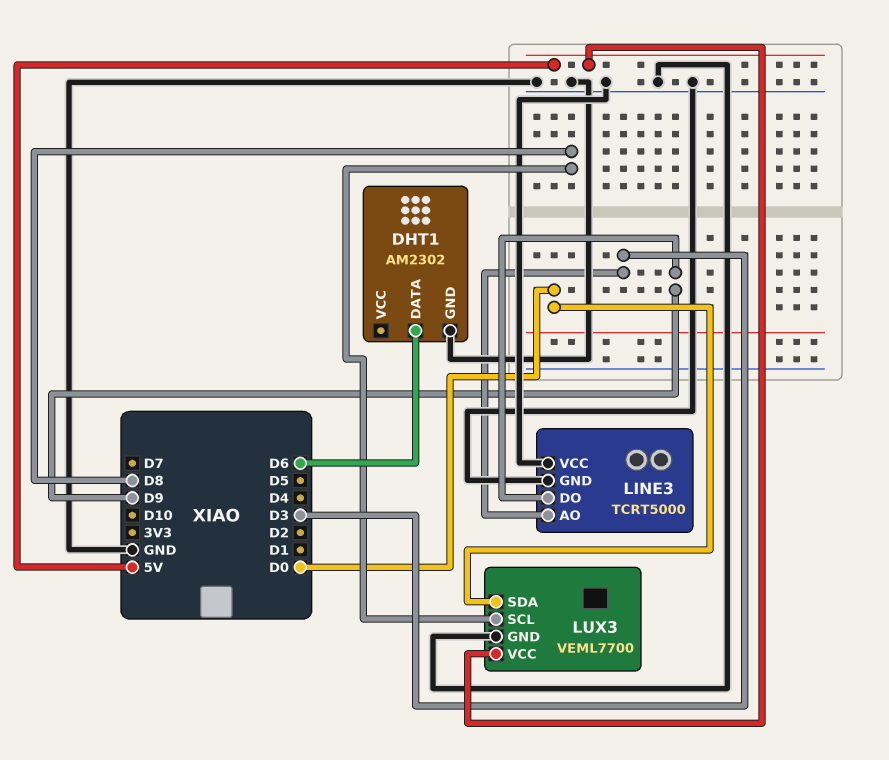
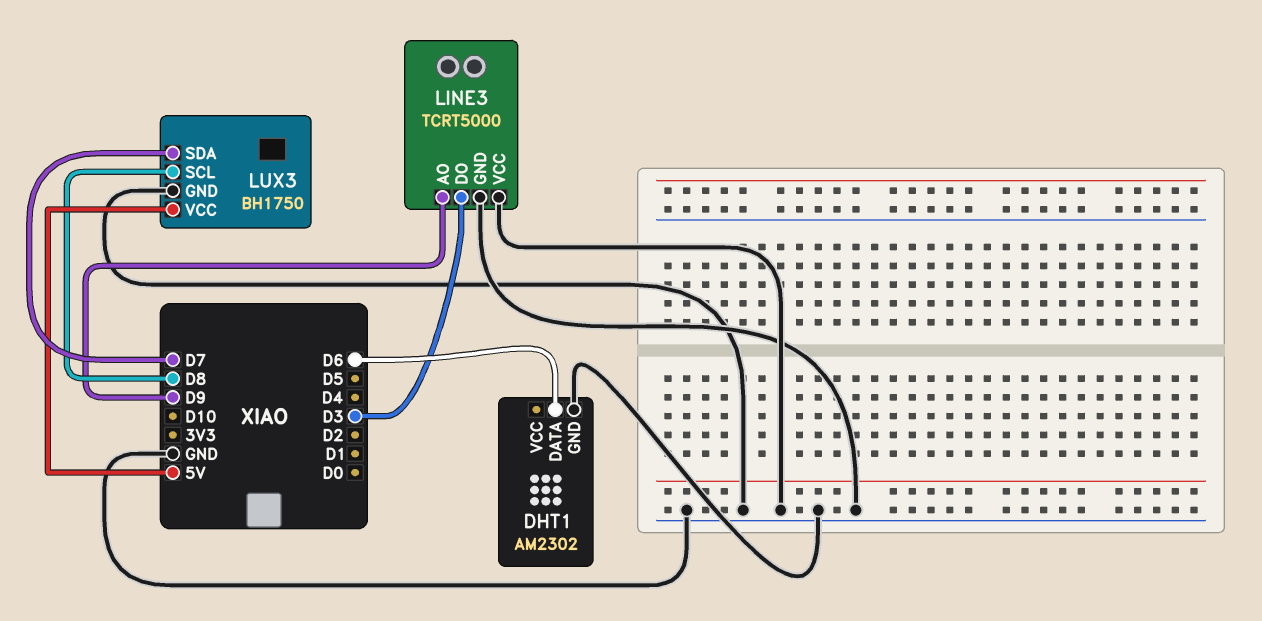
LINE3 pin AO: D3 -> D9
LINE3 pin DO: D9 -> D3
LUX3: VEML7700 -> BH1750
LUX3 pin SDA: D0 -> D7

